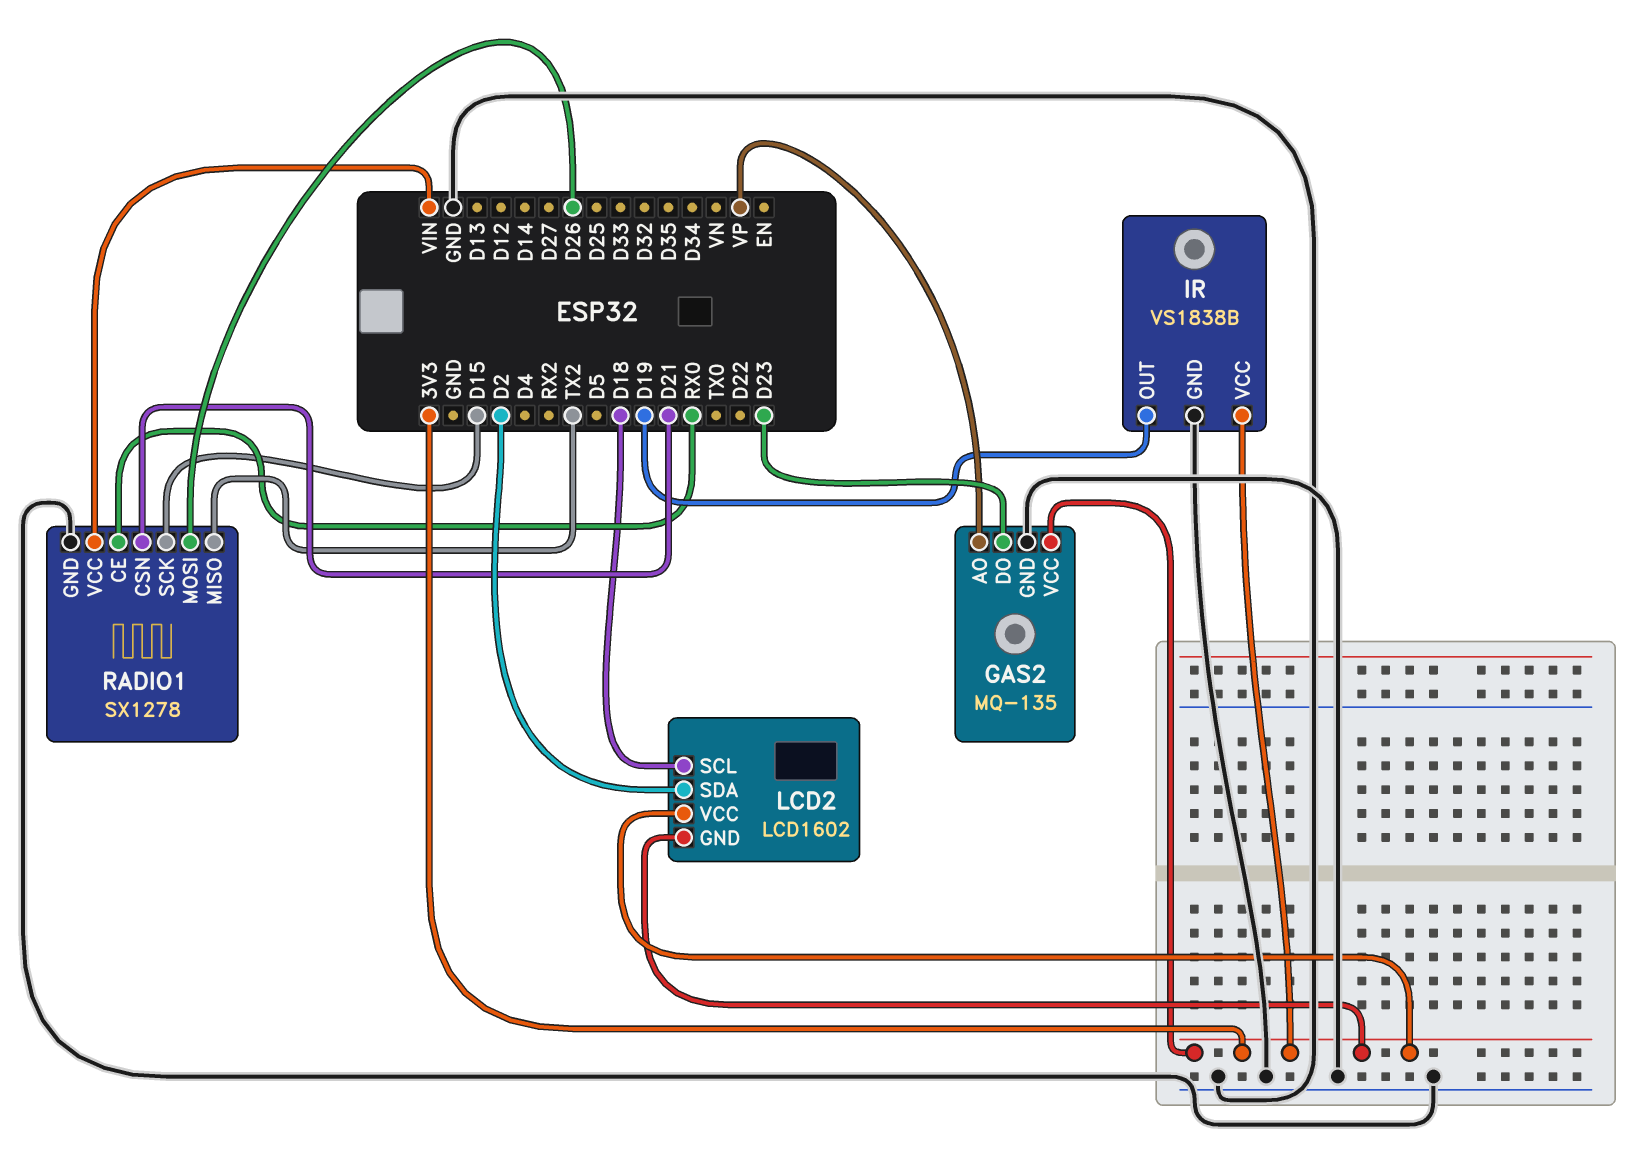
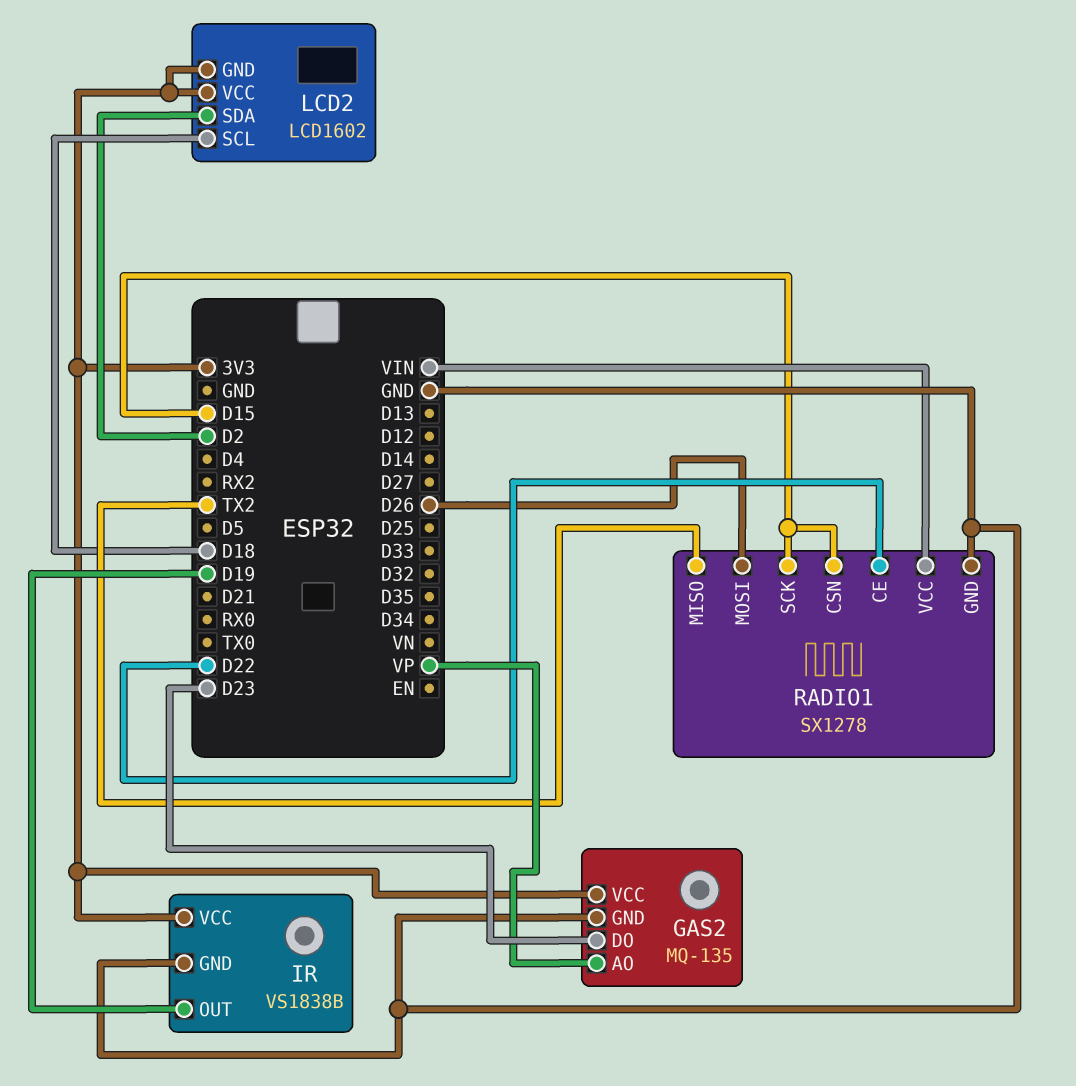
RADIO1 pin CE: RX0 -> D22
RADIO1 pin CSN: D21 -> D15

